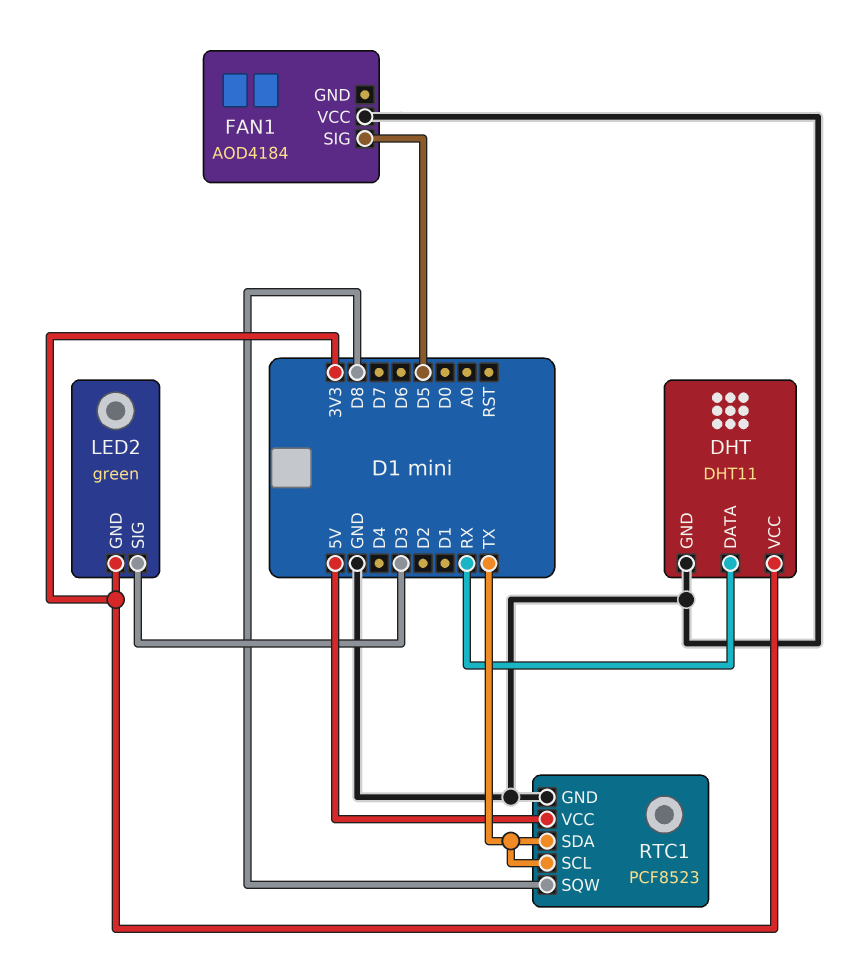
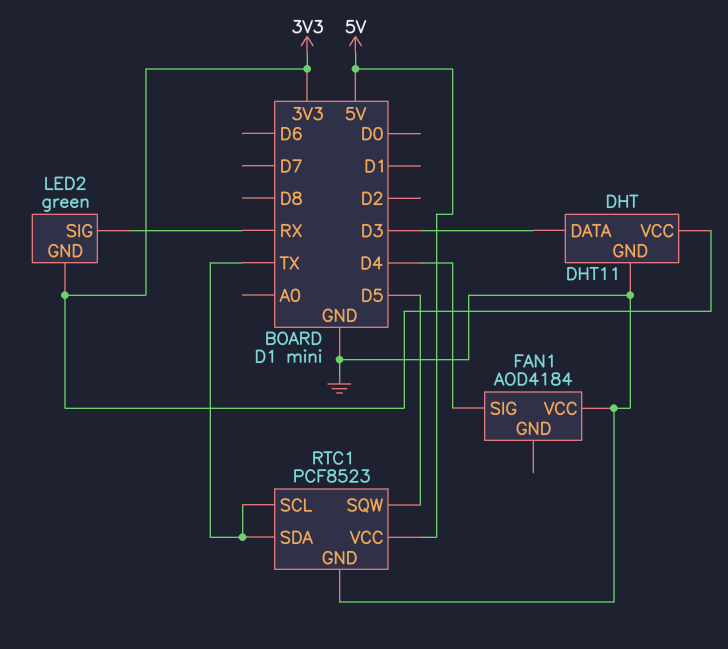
DHT pin DATA: RX -> D3
FAN1 pin SIG: D5 -> D4
LED2 pin SIG: D3 -> RX
RTC1 pin SQW: D8 -> D5

